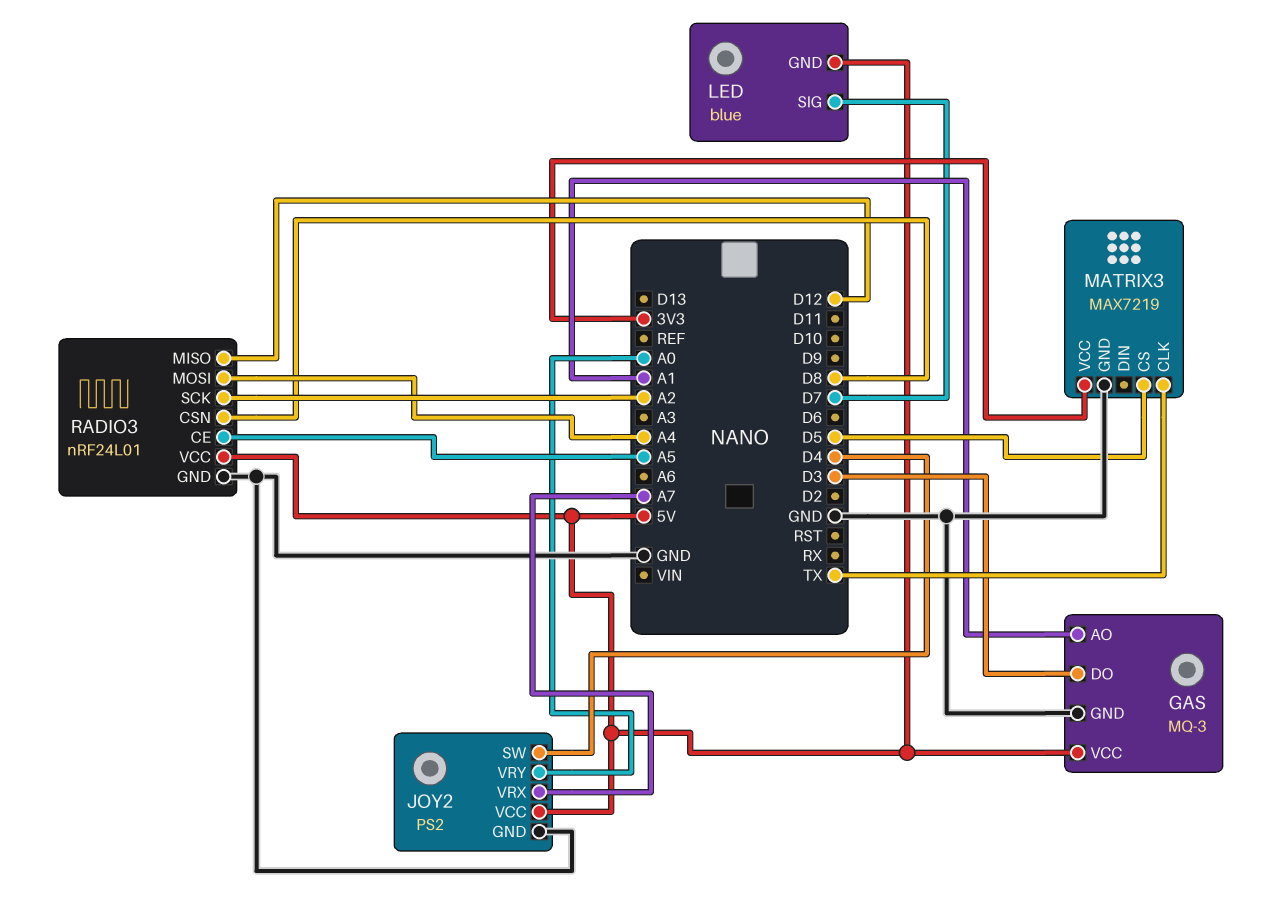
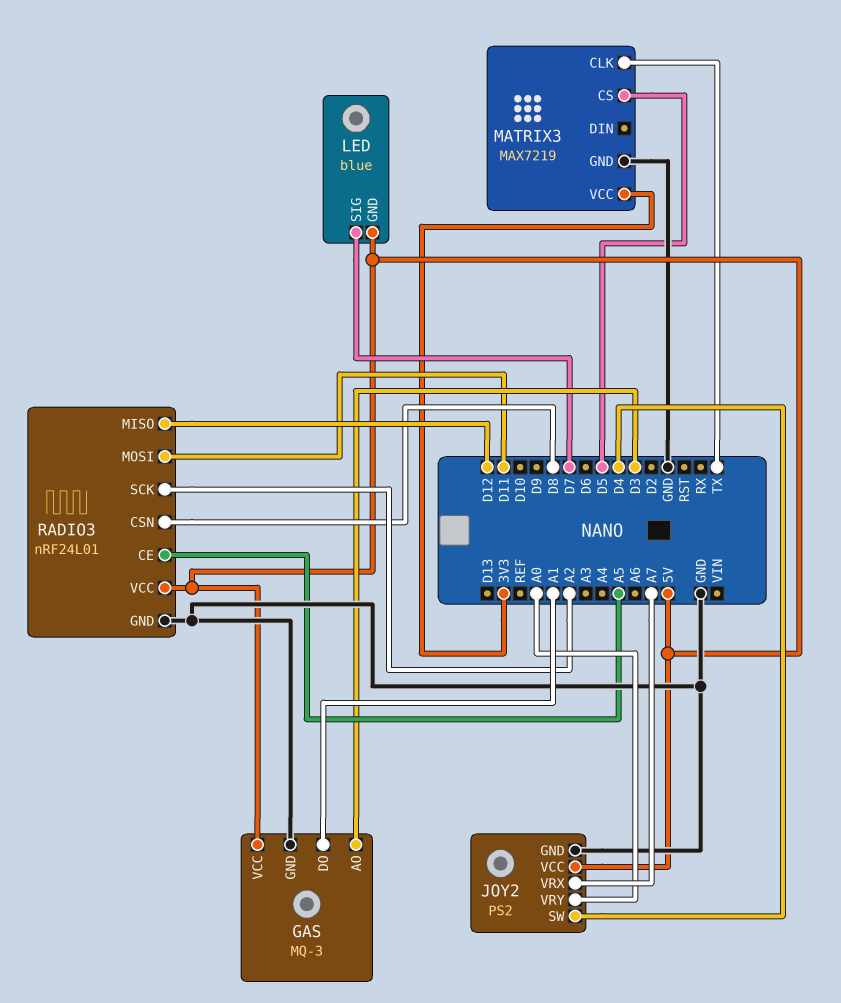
GAS pin AO: A1 -> D3
GAS pin DO: D3 -> A1
RADIO3 pin MOSI: A4 -> D11

